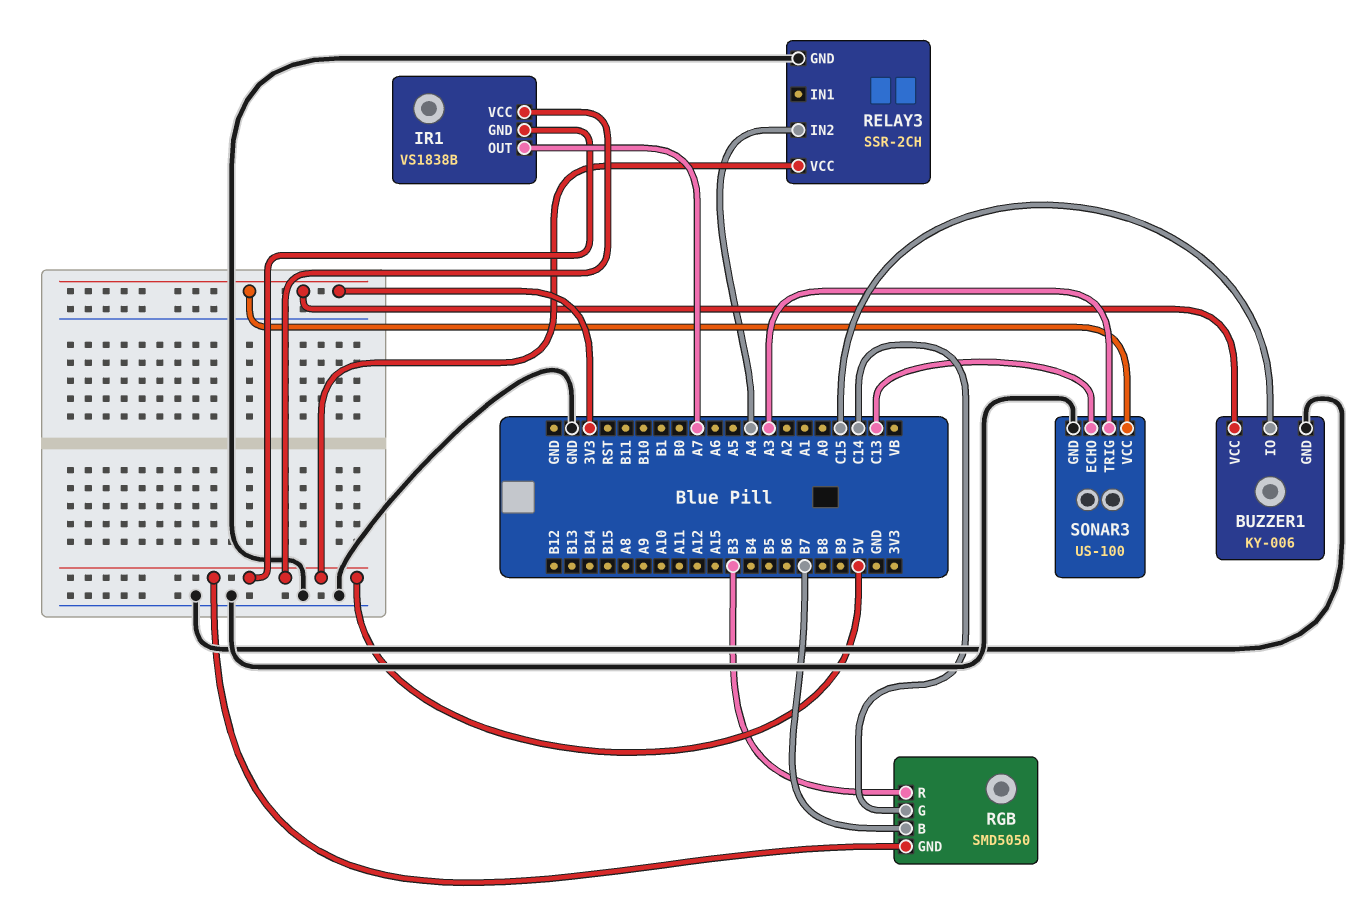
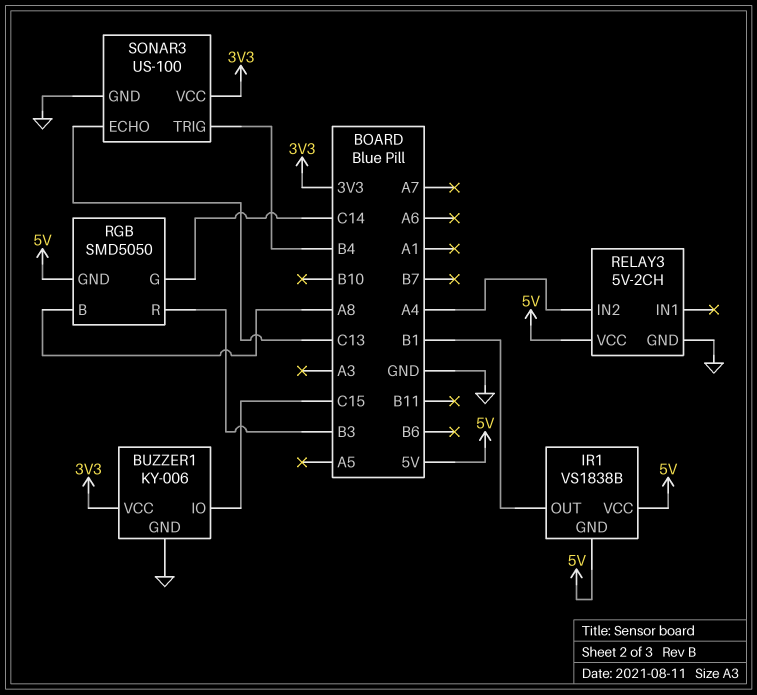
IR1 pin OUT: A7 -> B1
RELAY3: SSR-2CH -> 5V-2CH
RGB pin B: B7 -> A8
SONAR3 pin TRIG: A3 -> B4

